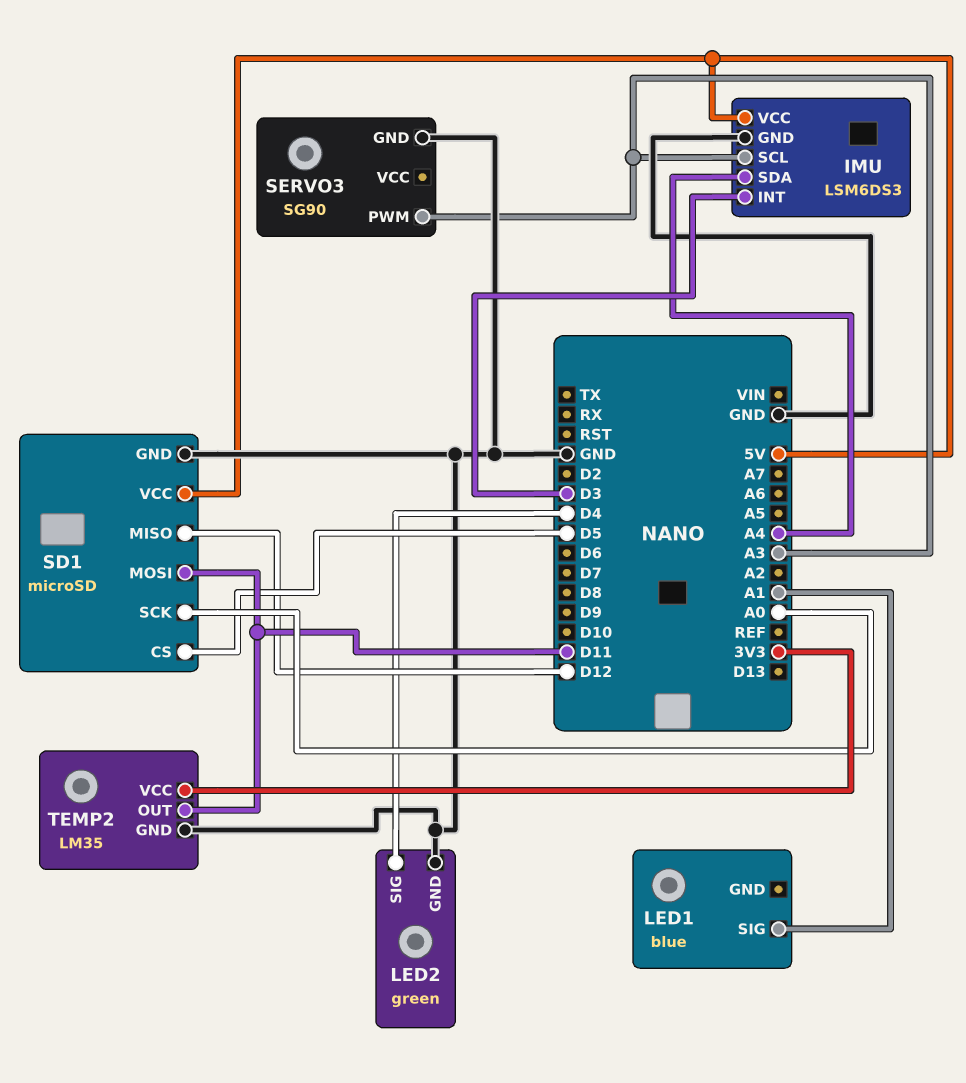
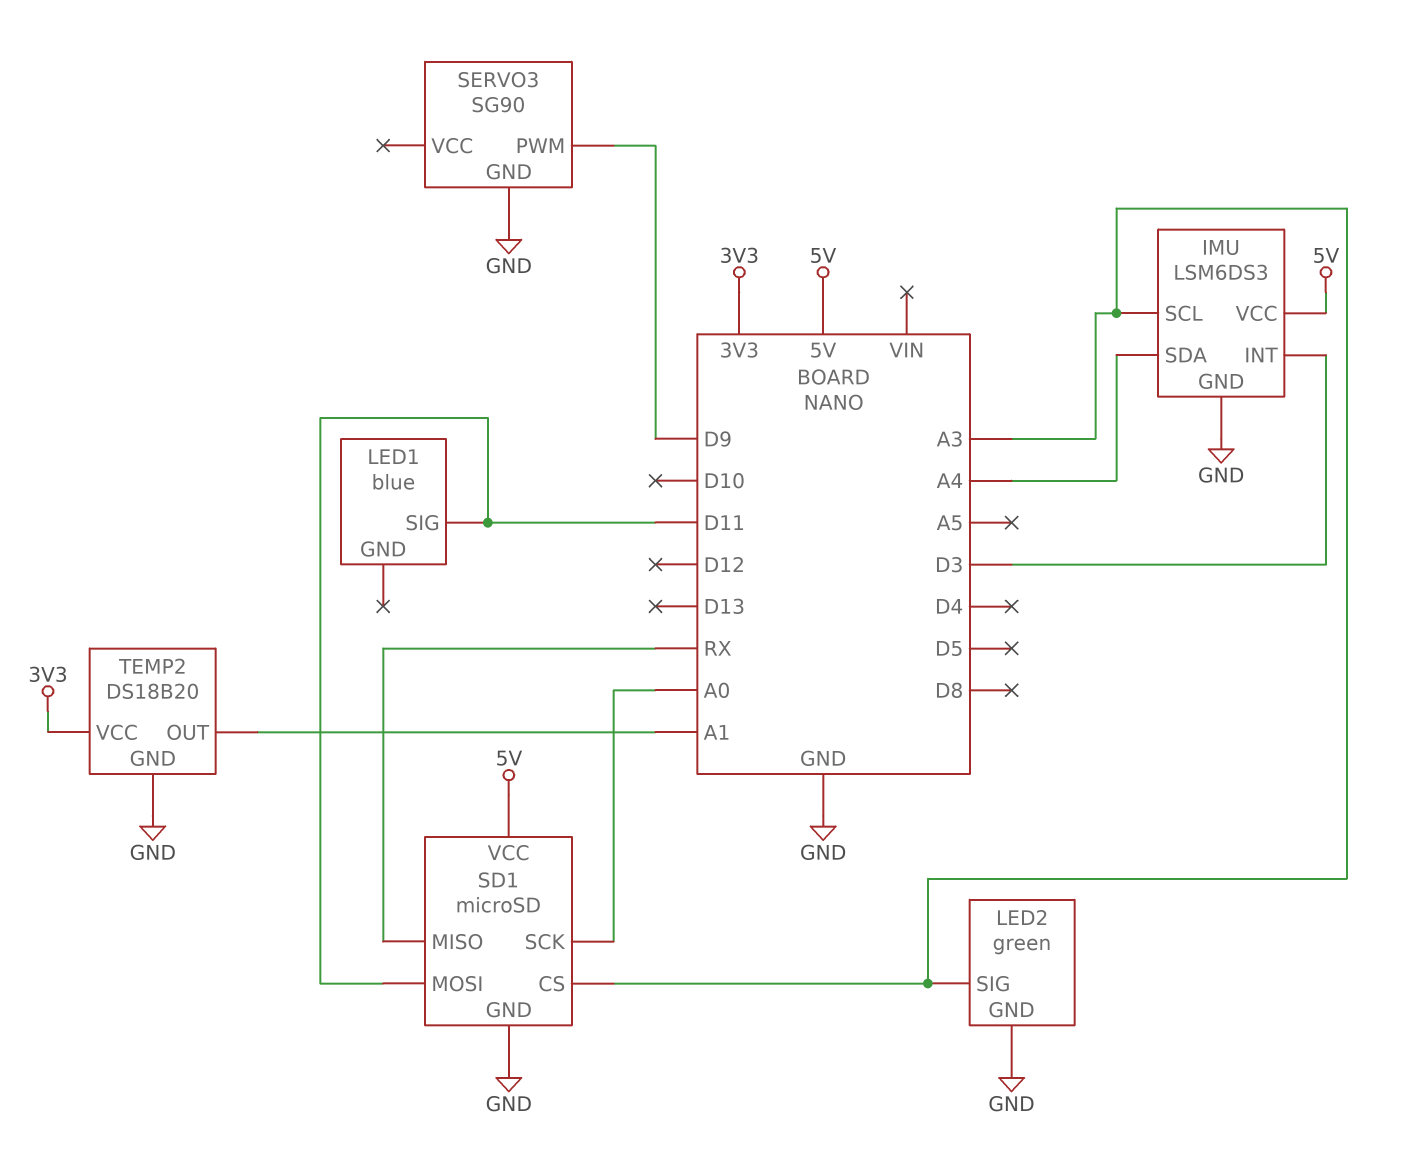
LED1 pin SIG: A1 -> D11
LED2 pin SIG: D4 -> A3
SD1 pin CS: D5 -> A3
SD1 pin MISO: D12 -> RX
SERVO3 pin PWM: A3 -> D9
TEMP2: LM35 -> DS18B20
TEMP2 pin OUT: D11 -> A1

